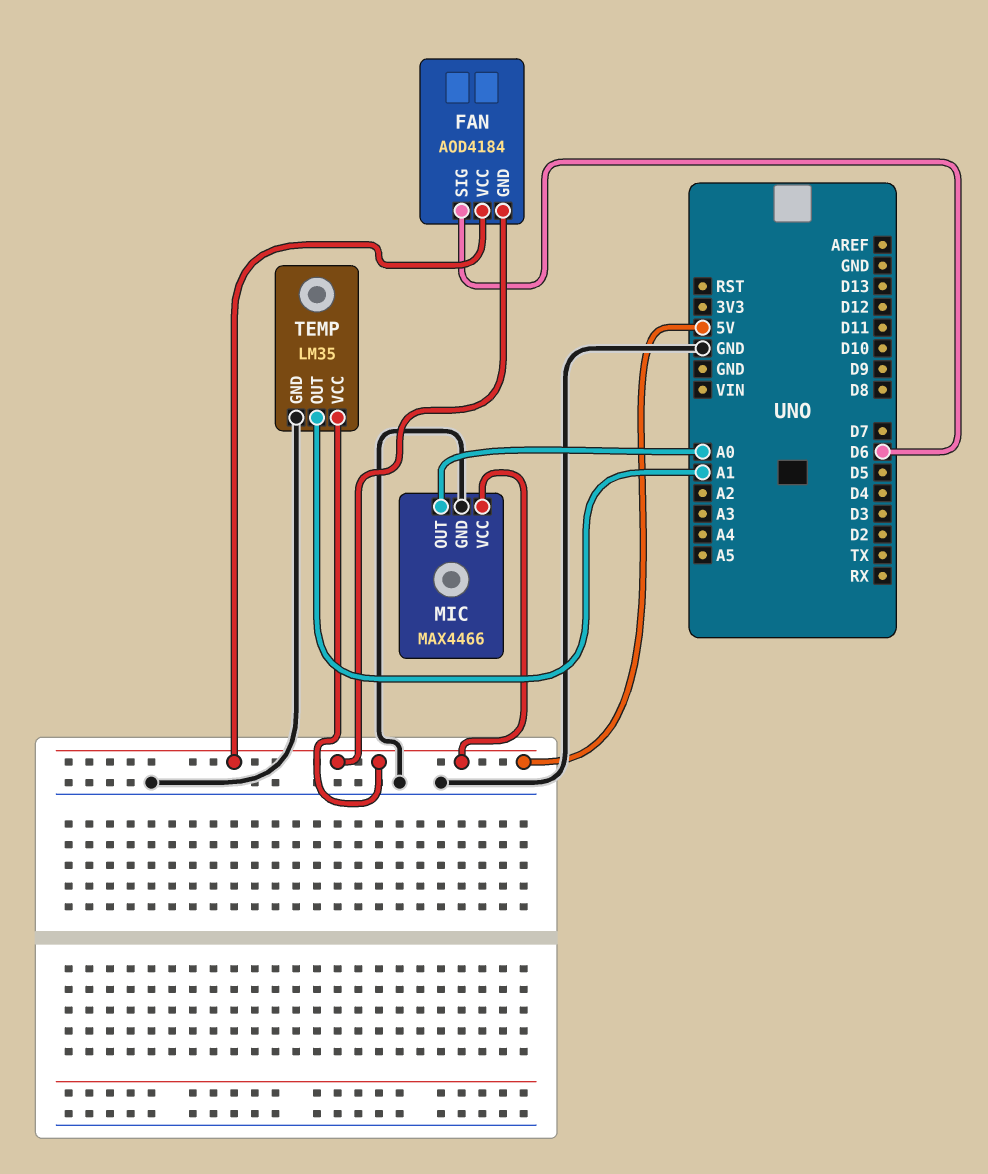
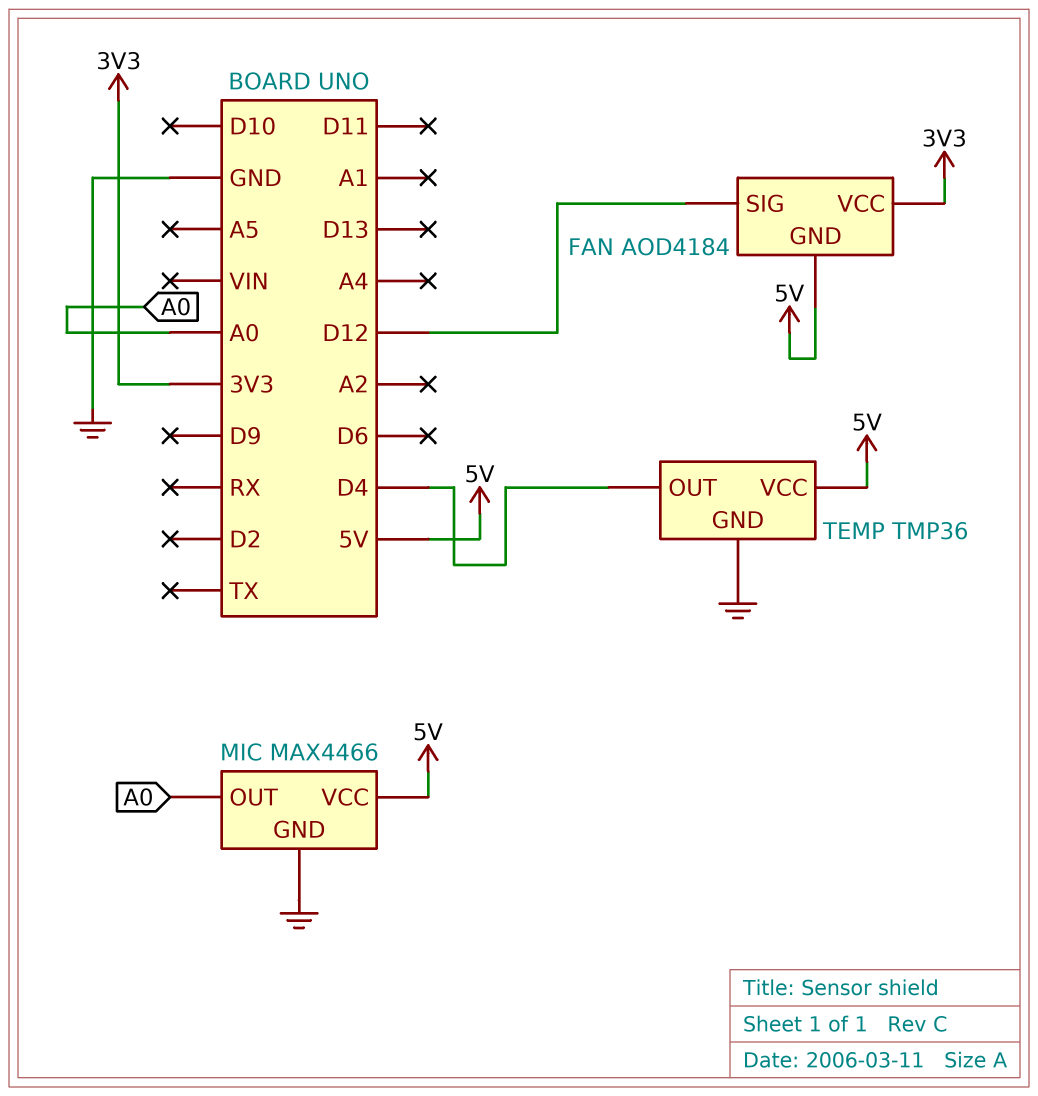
FAN pin SIG: D6 -> D12
FAN pin VCC: 5V -> 3V3
TEMP: LM35 -> TMP36
TEMP pin OUT: A1 -> D4

